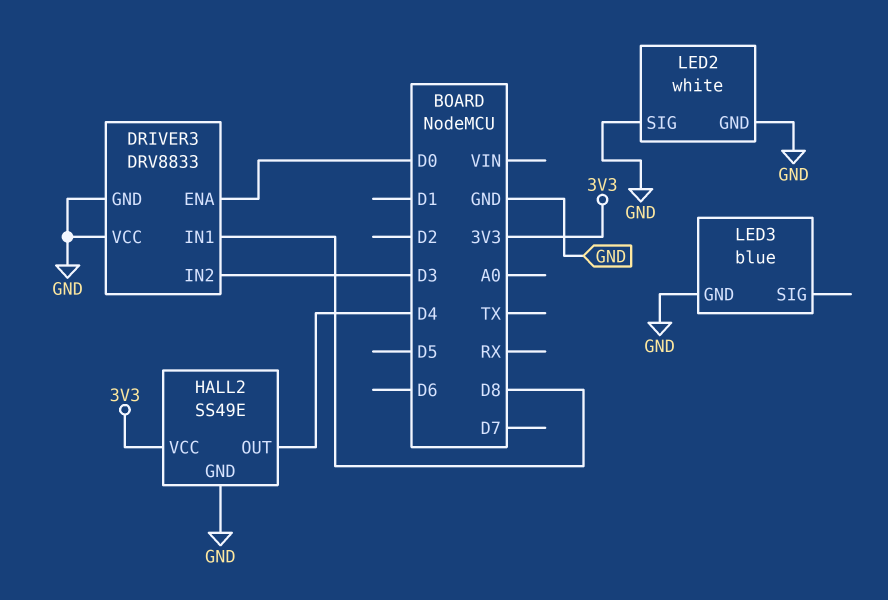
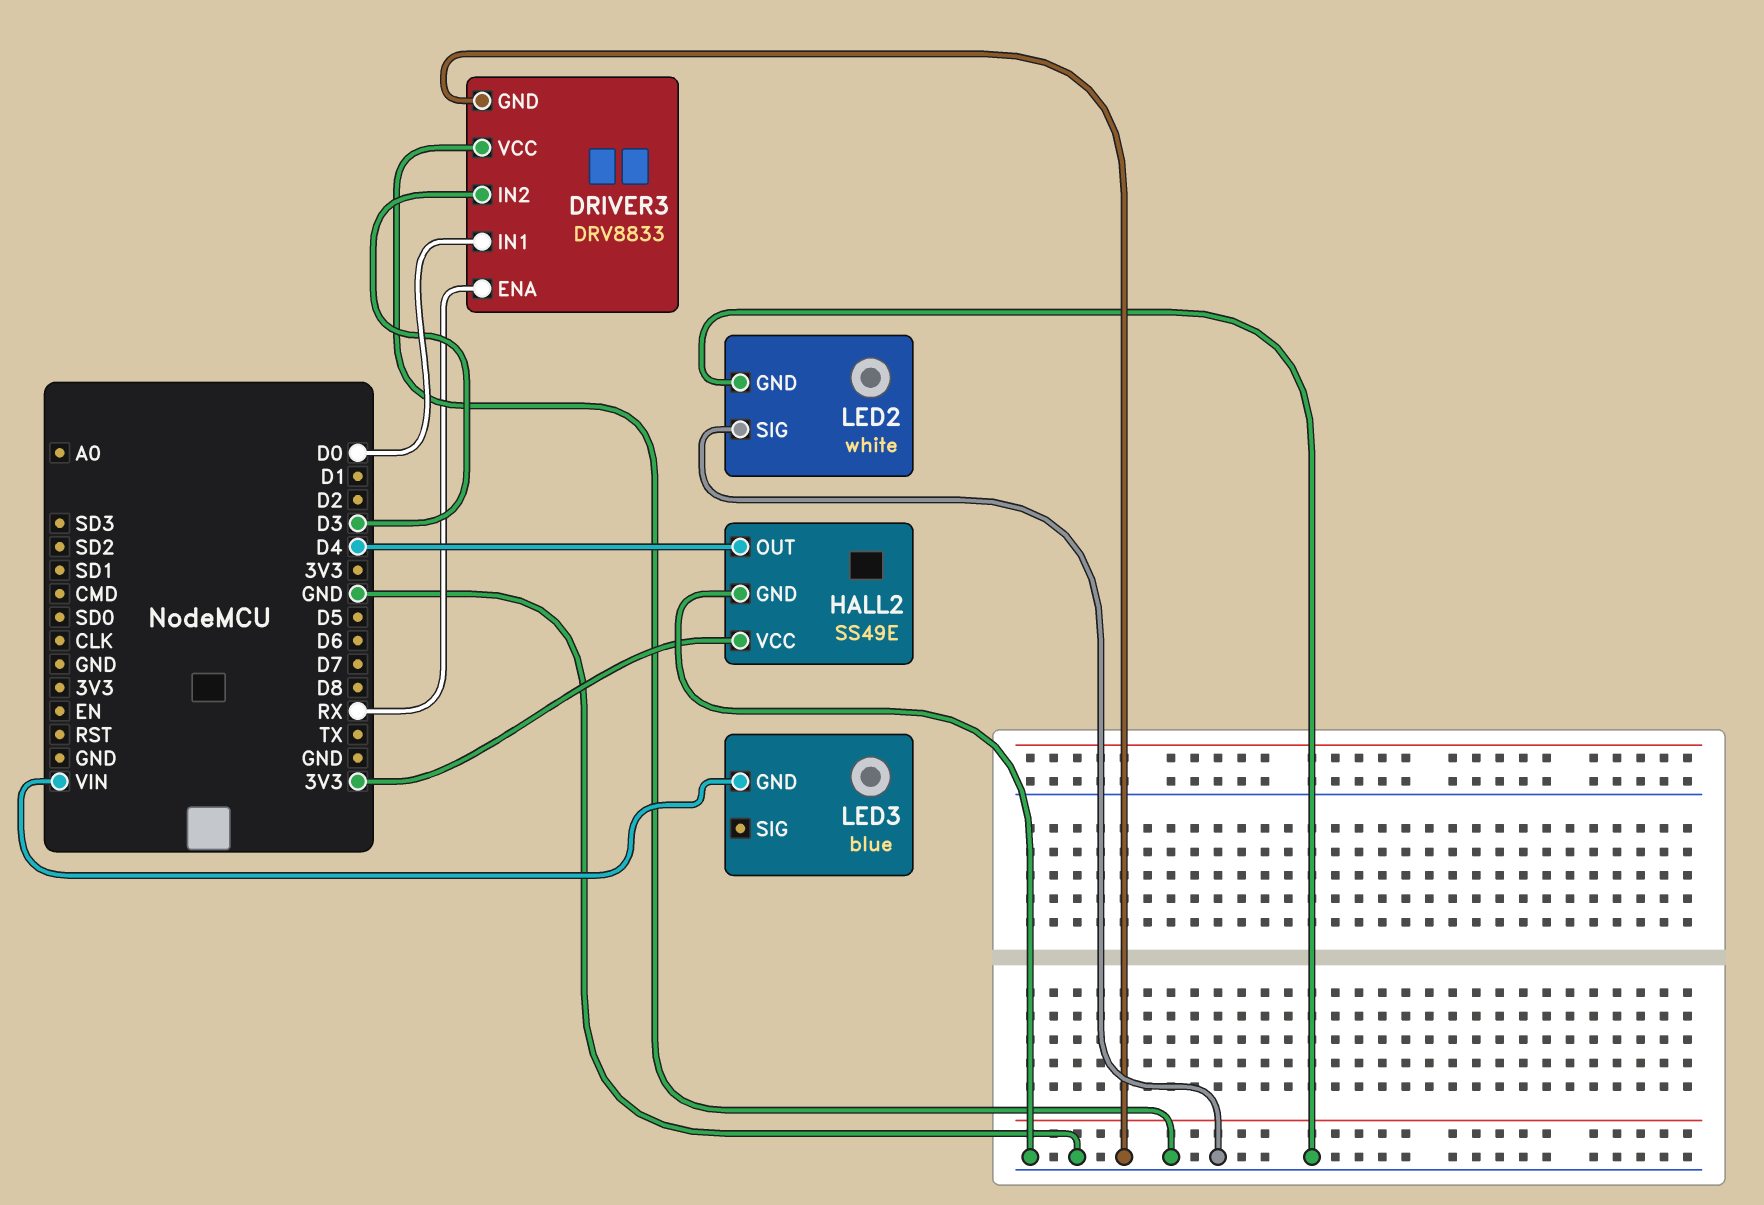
DRIVER3 pin ENA: D0 -> RX
DRIVER3 pin IN1: D8 -> D0
LED3 pin GND: GND -> VIN

